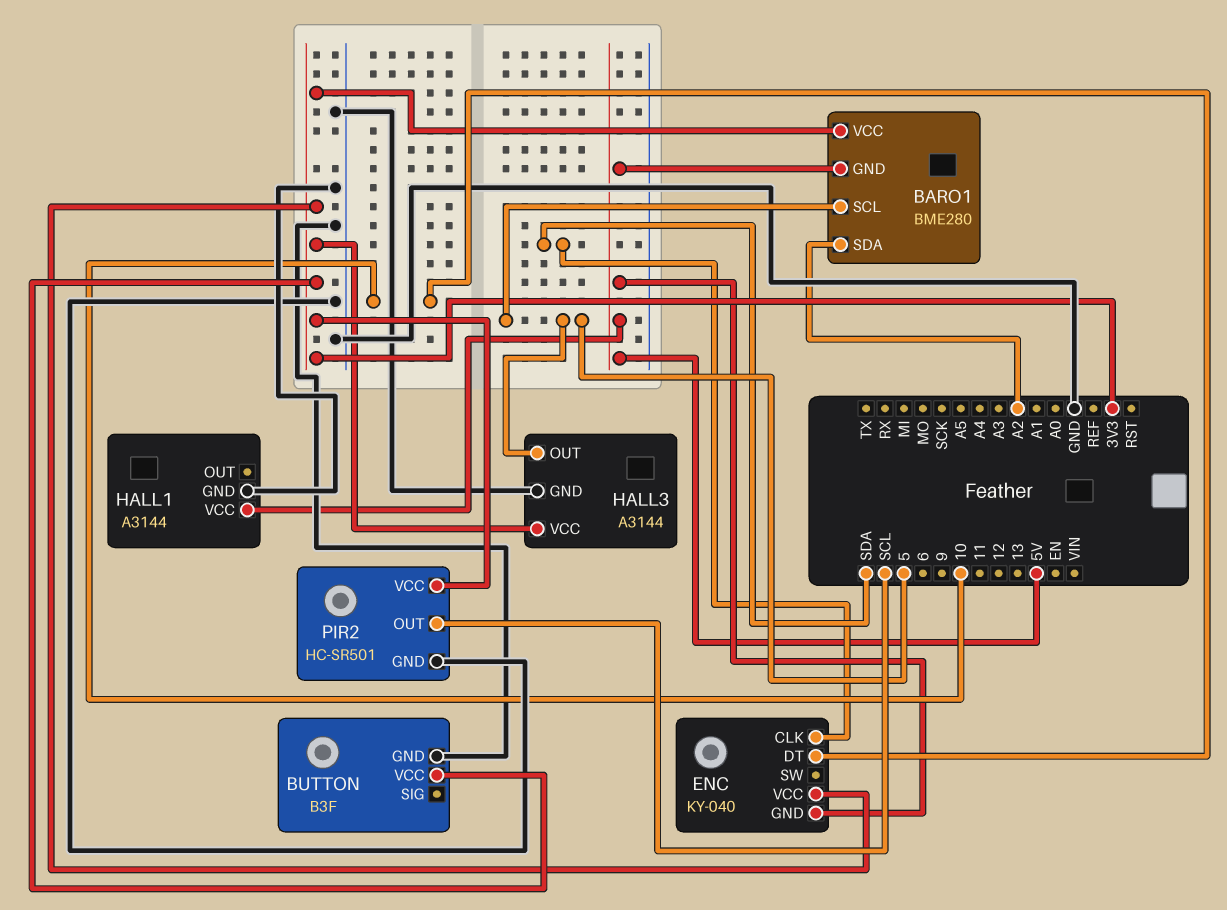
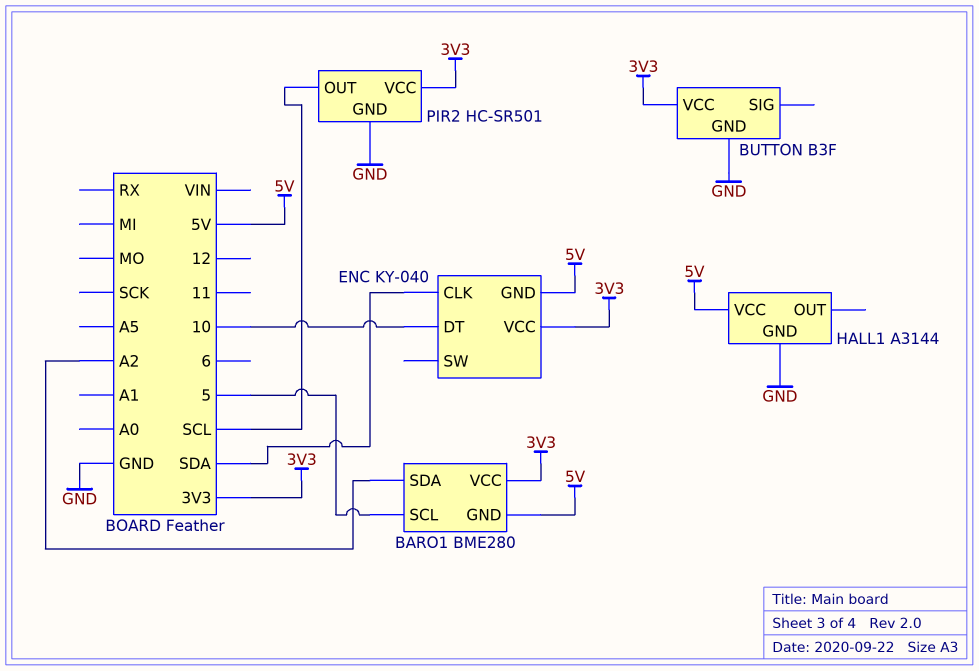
HALL3: A3144 -> none
HALL3 pin GND: GND -> none
HALL3 pin OUT: 5 -> none
HALL3 pin VCC: 3V3 -> none

